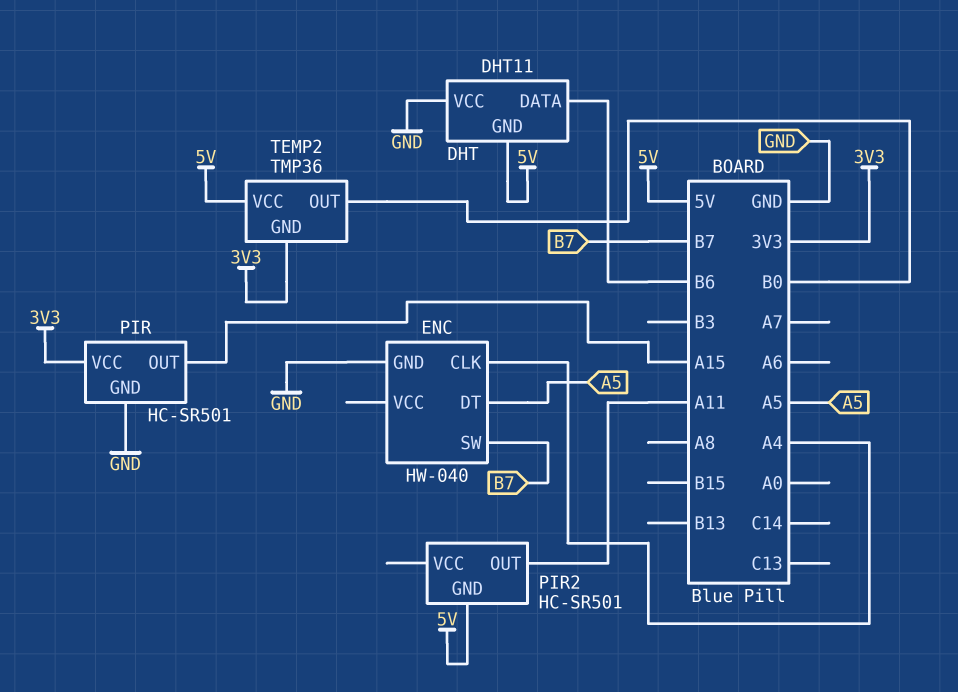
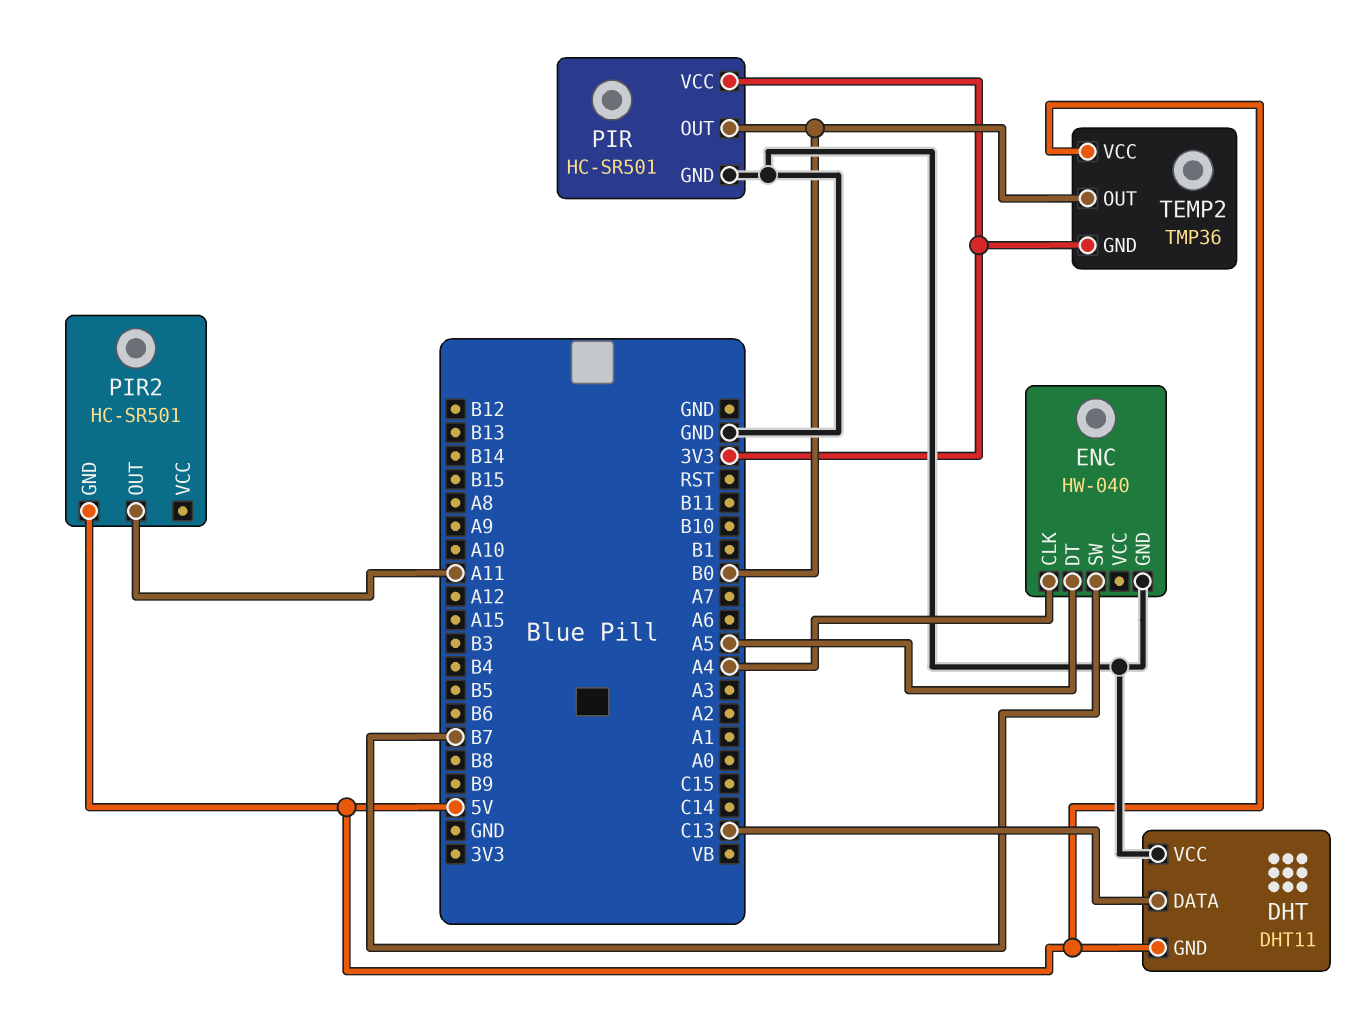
DHT pin DATA: B6 -> C13
PIR pin OUT: A15 -> B0

